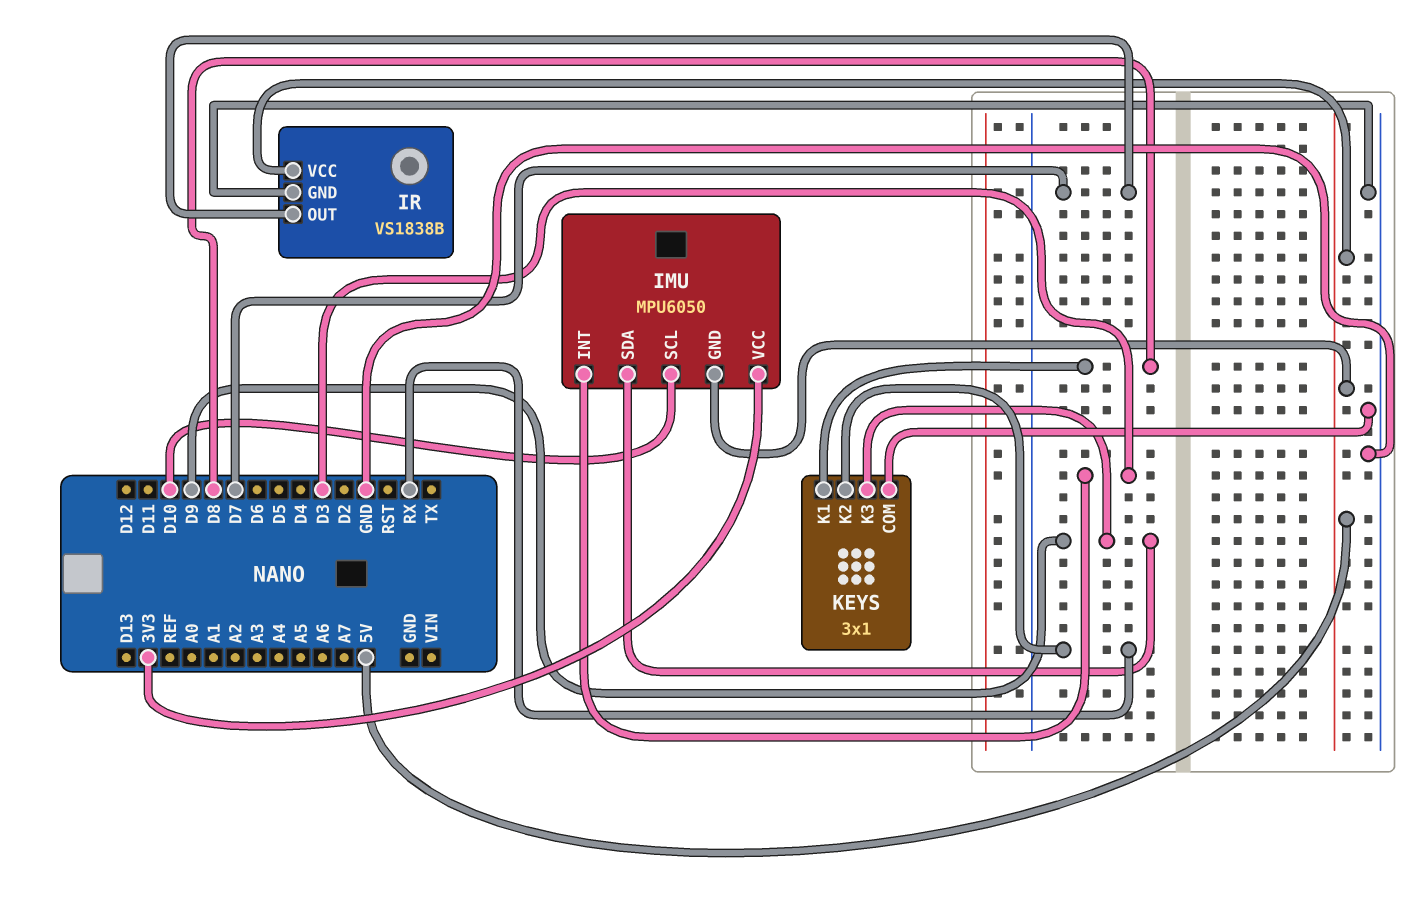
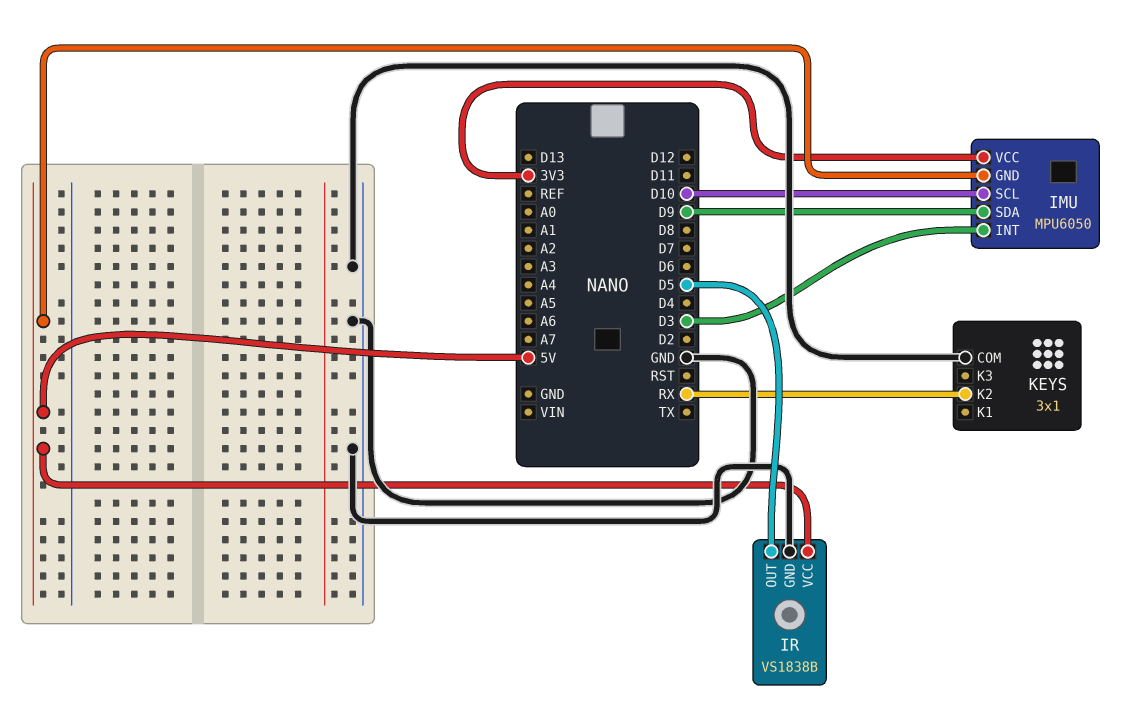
IR pin OUT: D7 -> D5
KEYS pin K1: D8 -> none
KEYS pin K3: D9 -> none

